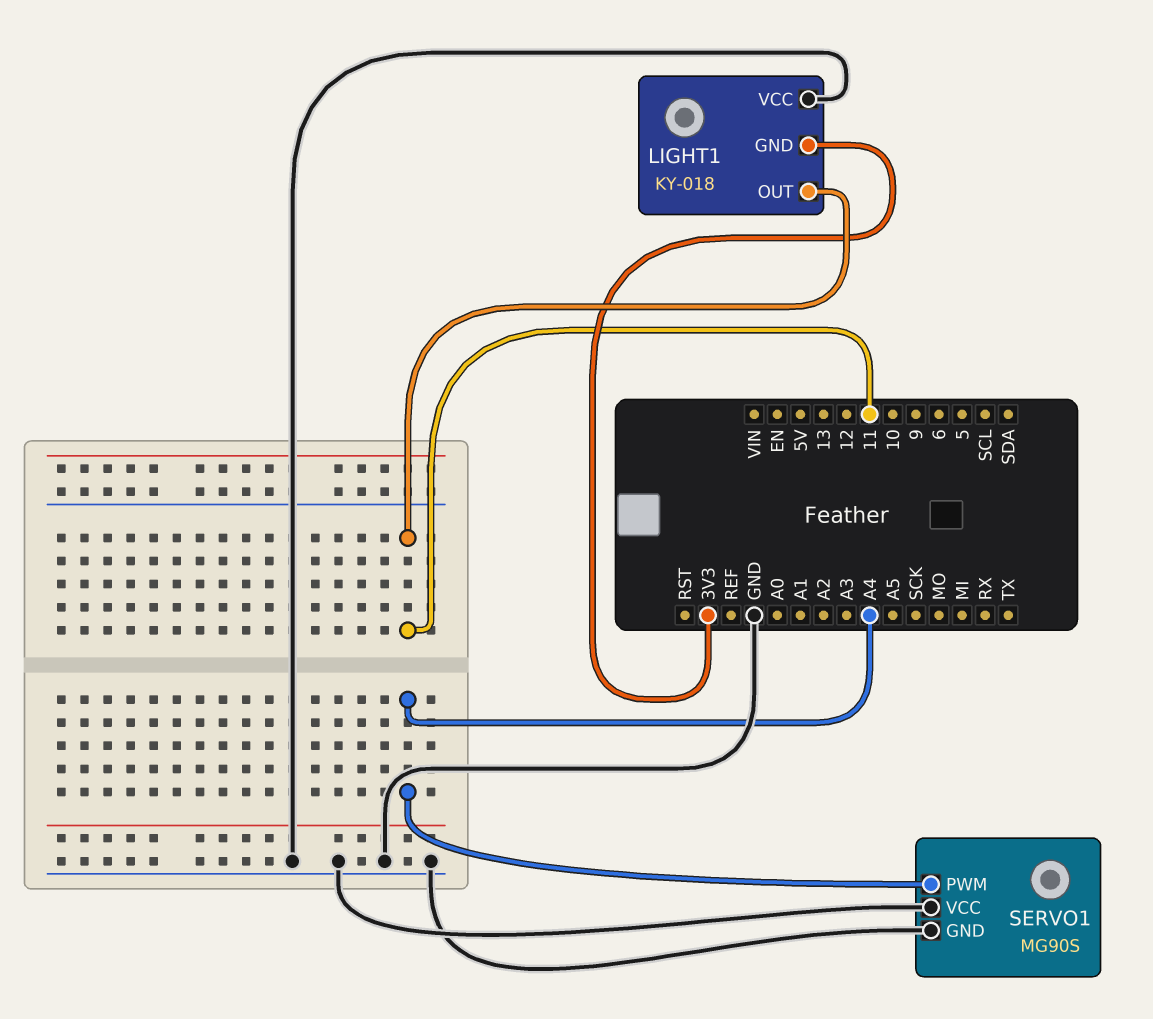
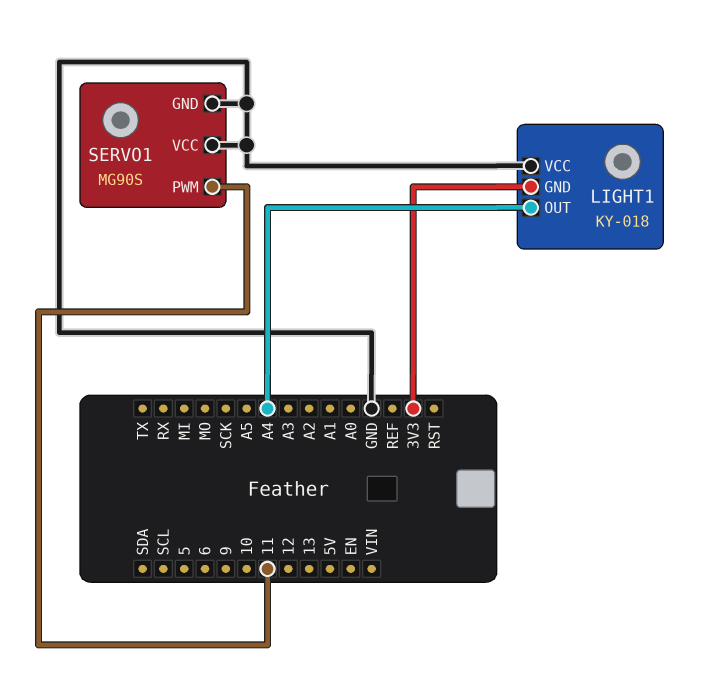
LIGHT1 pin OUT: 11 -> A4
SERVO1 pin PWM: A4 -> 11

